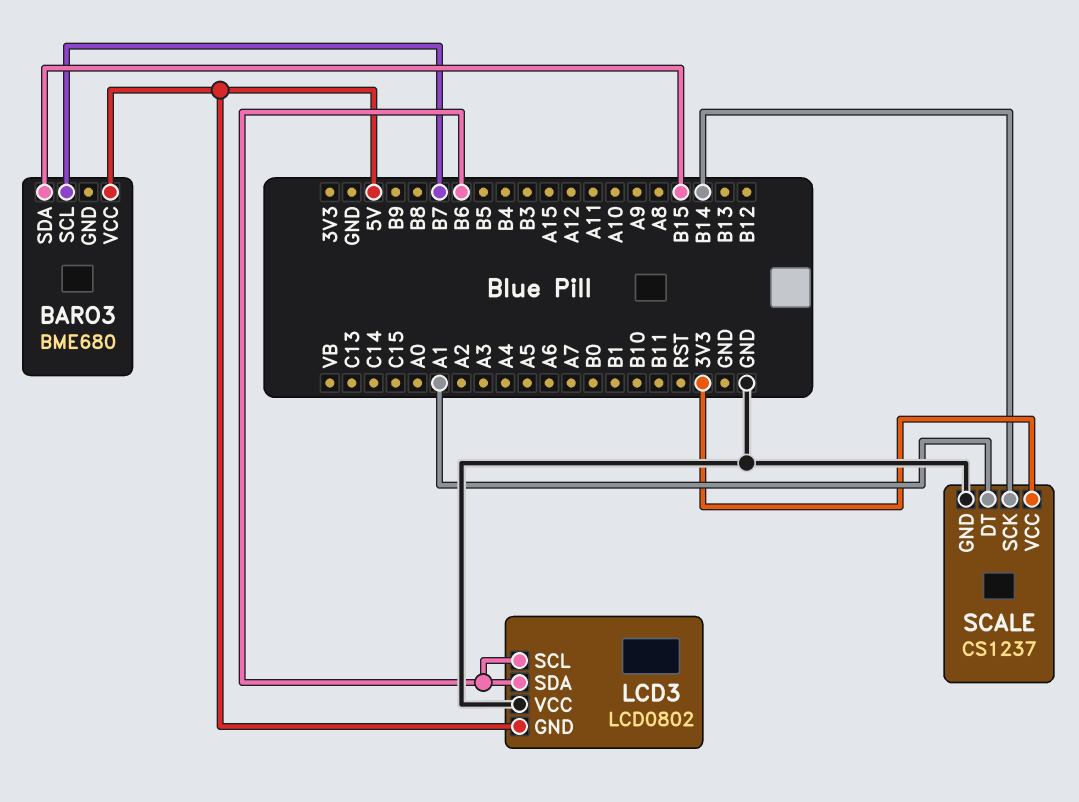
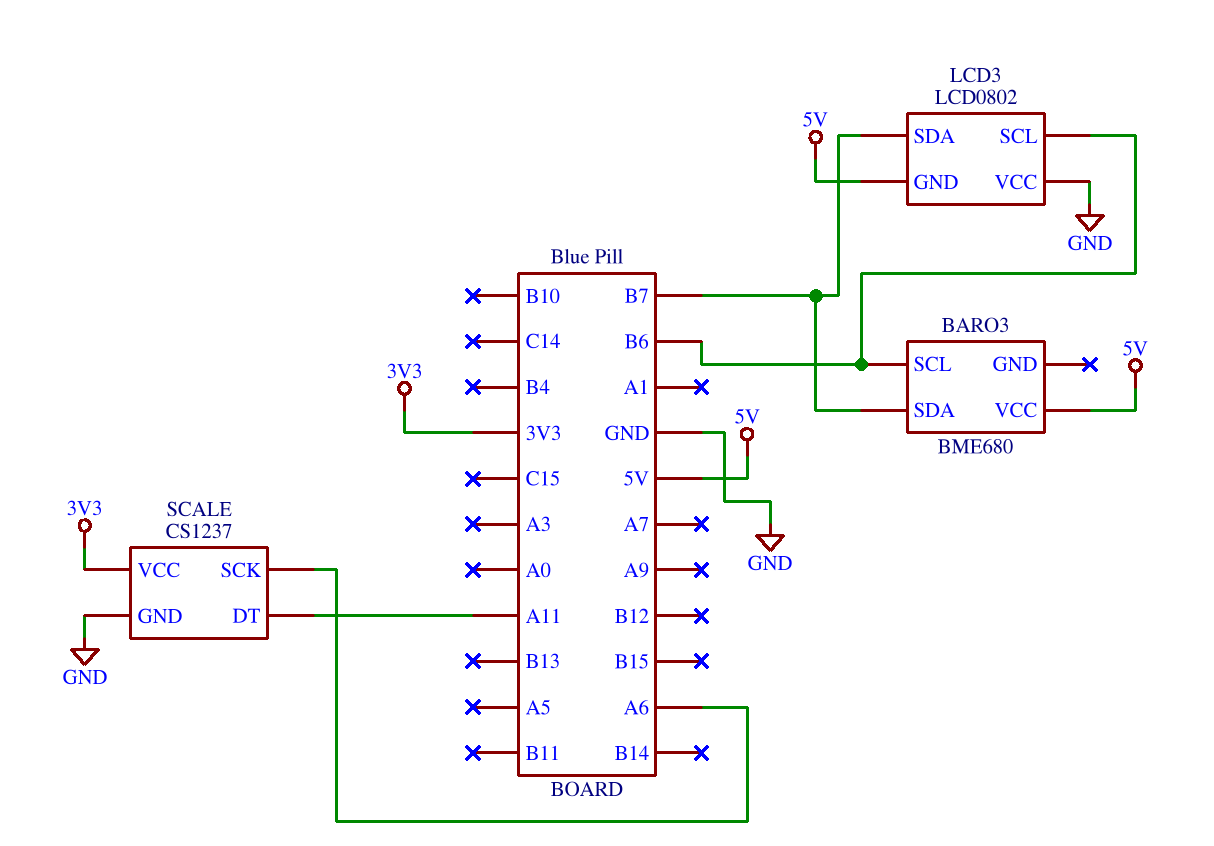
BARO3 pin SCL: B7 -> B6
BARO3 pin SDA: B15 -> B7
LCD3 pin SDA: B6 -> B7
SCALE pin DT: A1 -> A11
SCALE pin SCK: B14 -> A6

